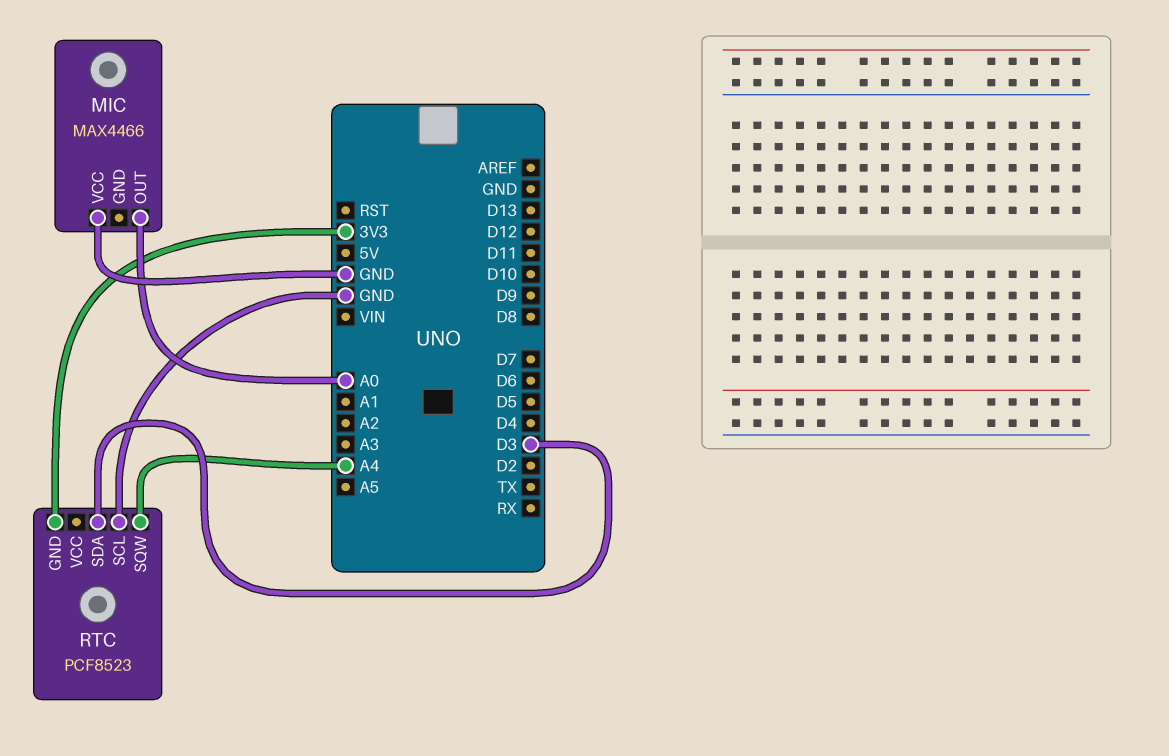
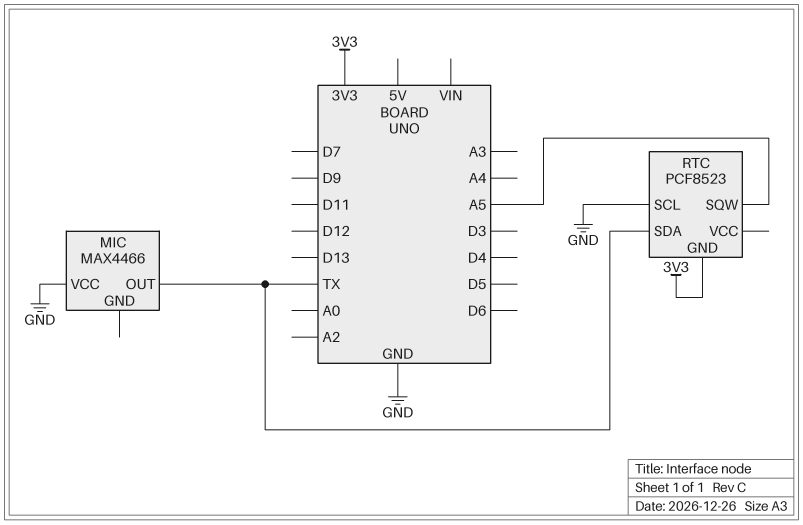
MIC pin OUT: A0 -> TX
RTC pin SDA: D3 -> TX
RTC pin SQW: A4 -> A5

